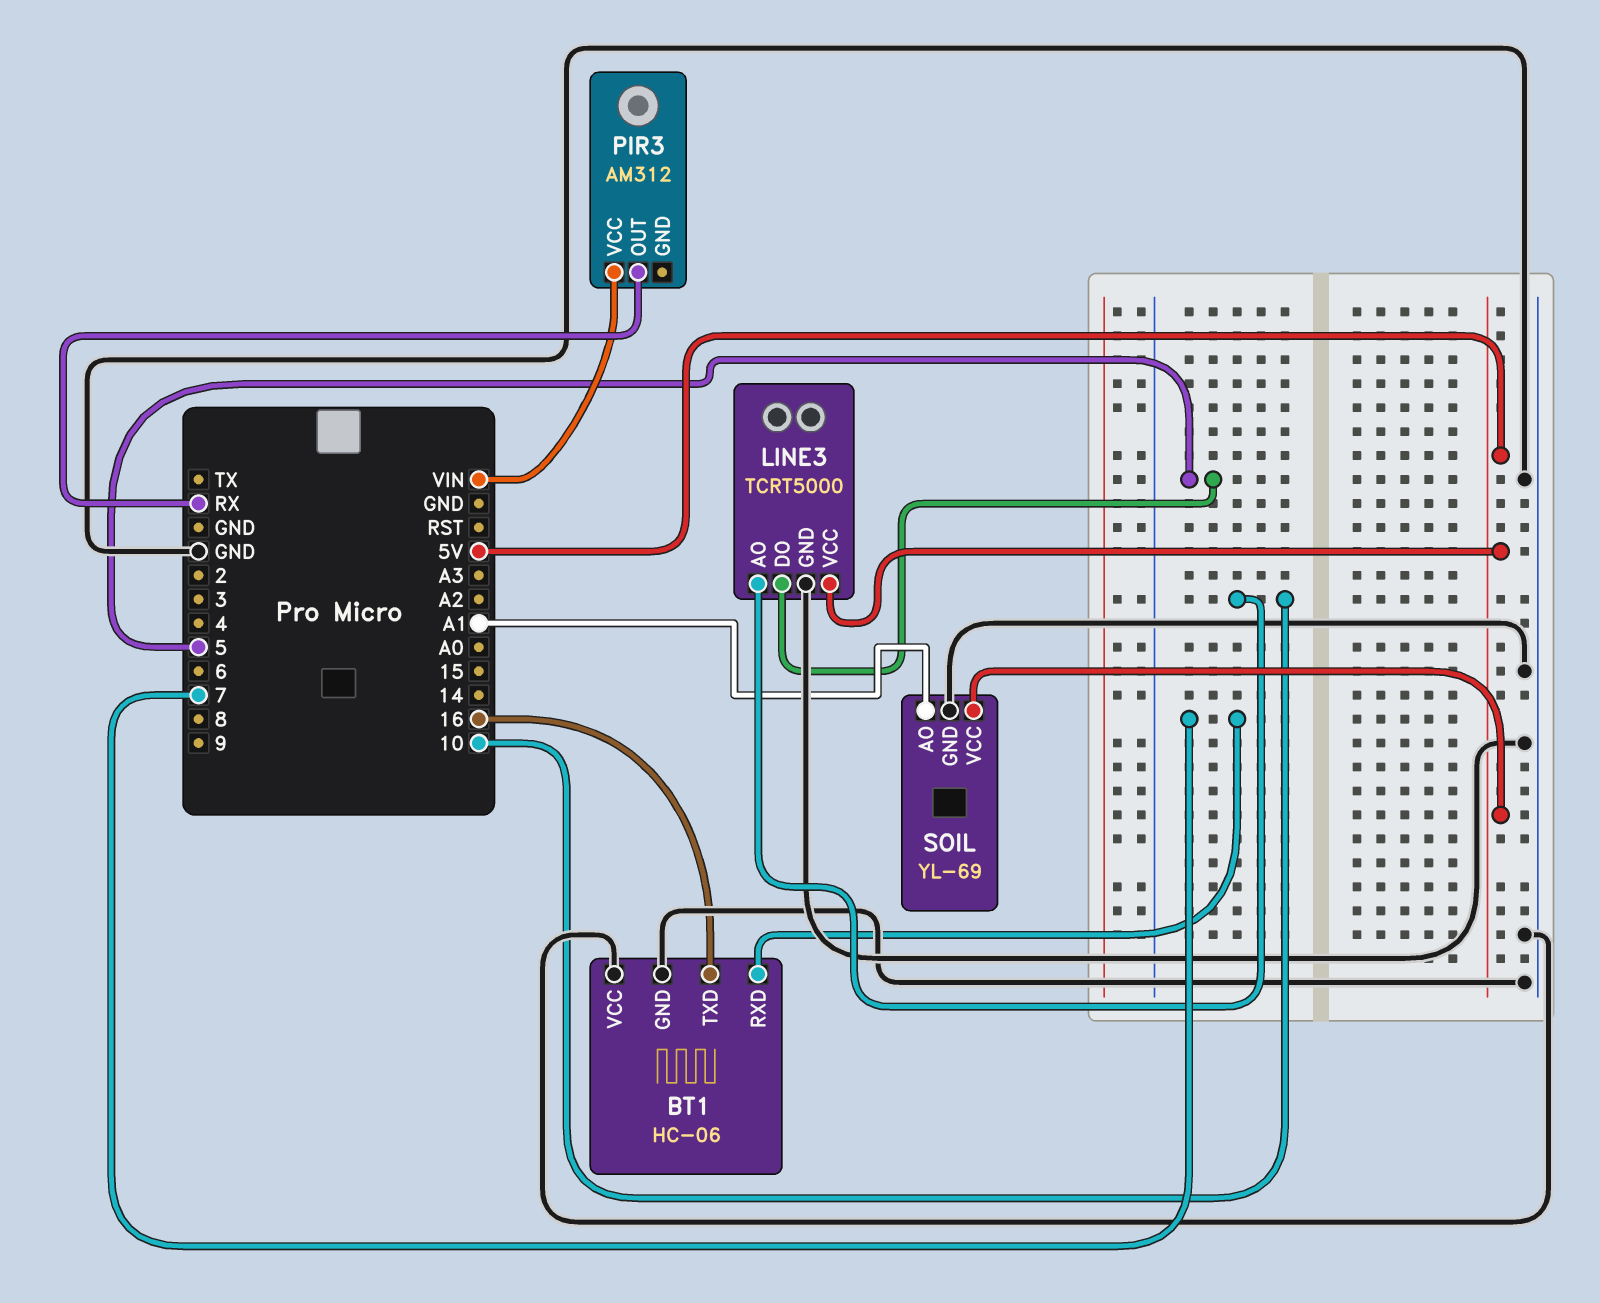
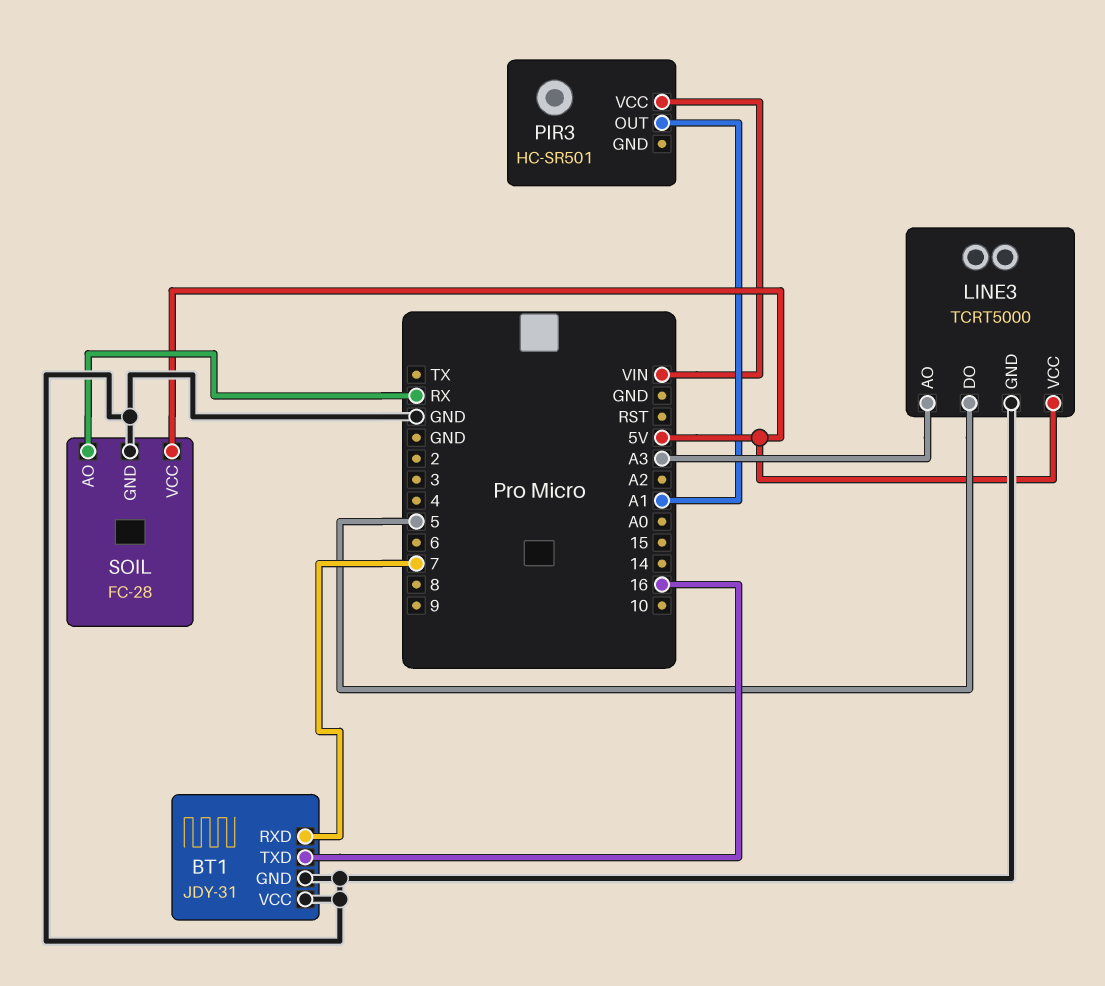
BT1: HC-06 -> JDY-31
LINE3 pin AO: 10 -> A3
PIR3: AM312 -> HC-SR501
PIR3 pin OUT: RX -> A1
SOIL: YL-69 -> FC-28
SOIL pin AO: A1 -> RX

